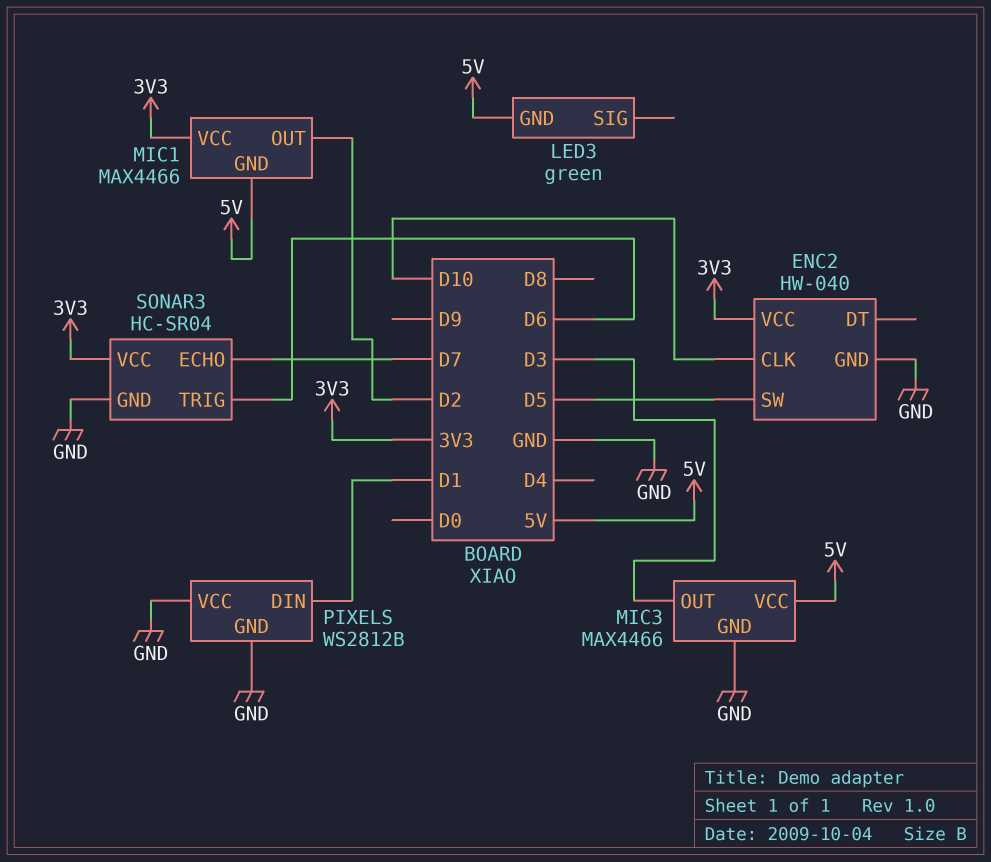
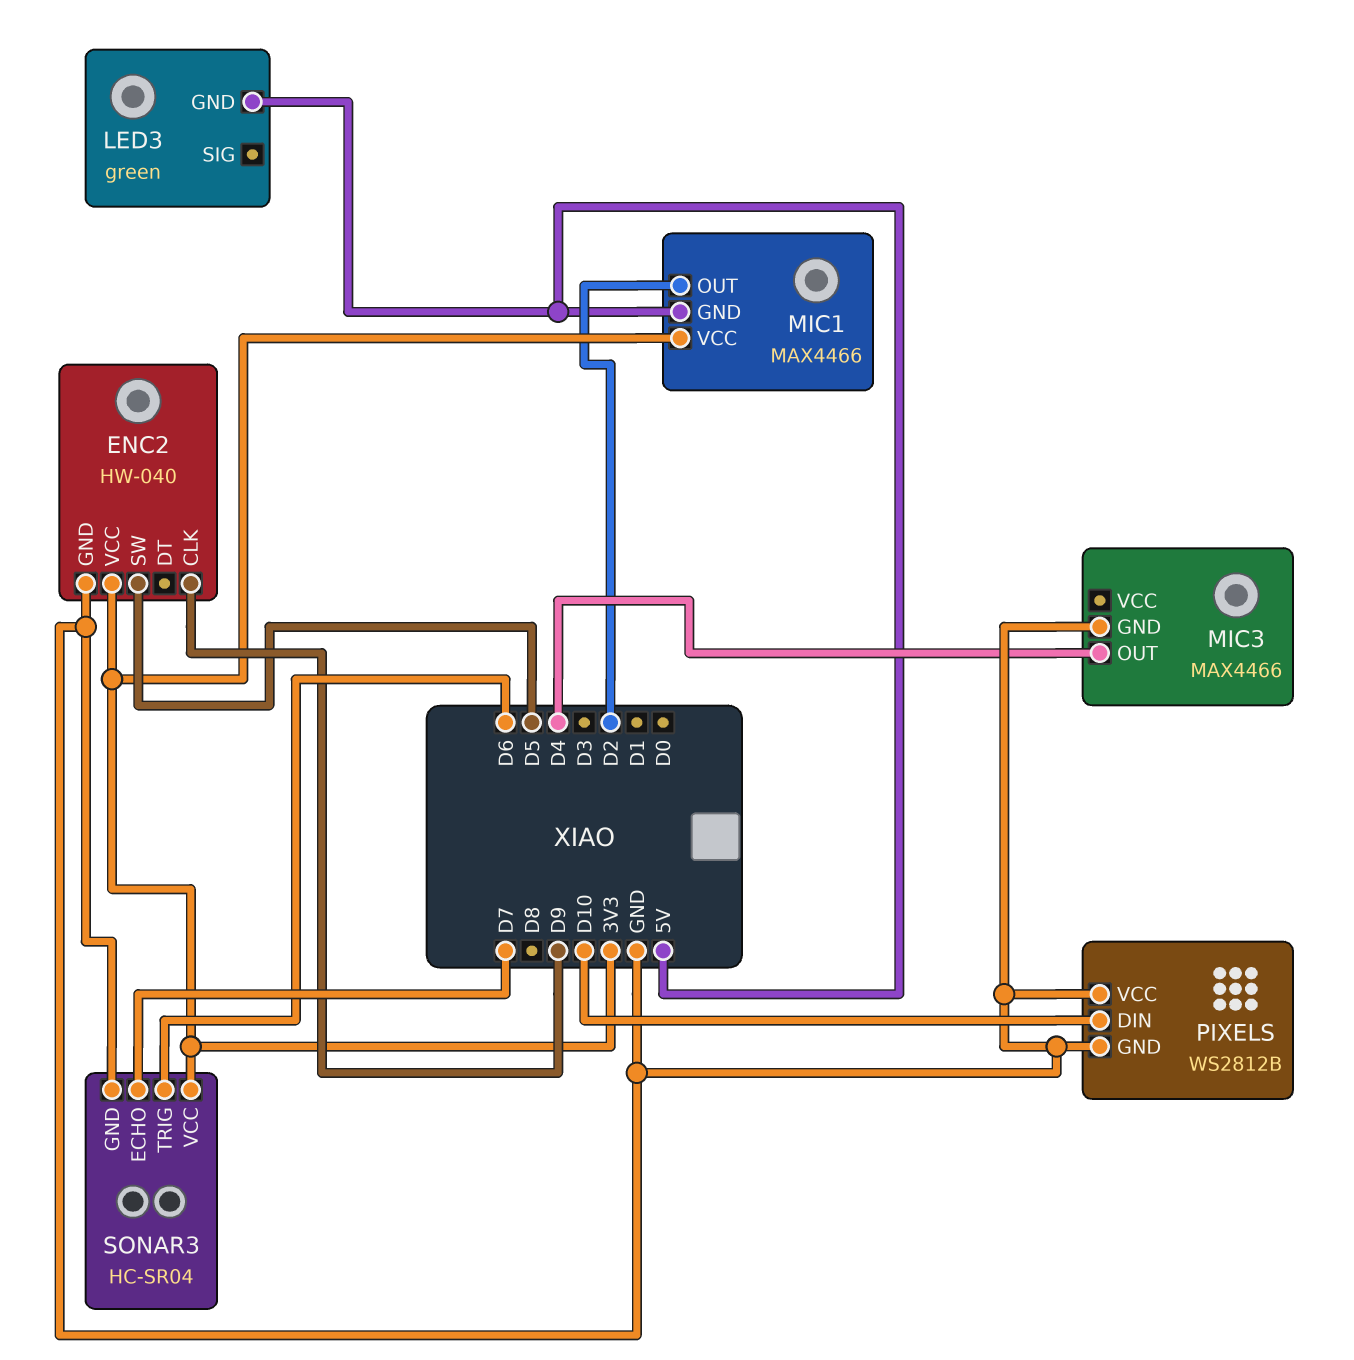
ENC2 pin CLK: D10 -> D9
MIC3 pin OUT: D3 -> D4
MIC3 pin VCC: 5V -> none
PIXELS pin DIN: D1 -> D10

